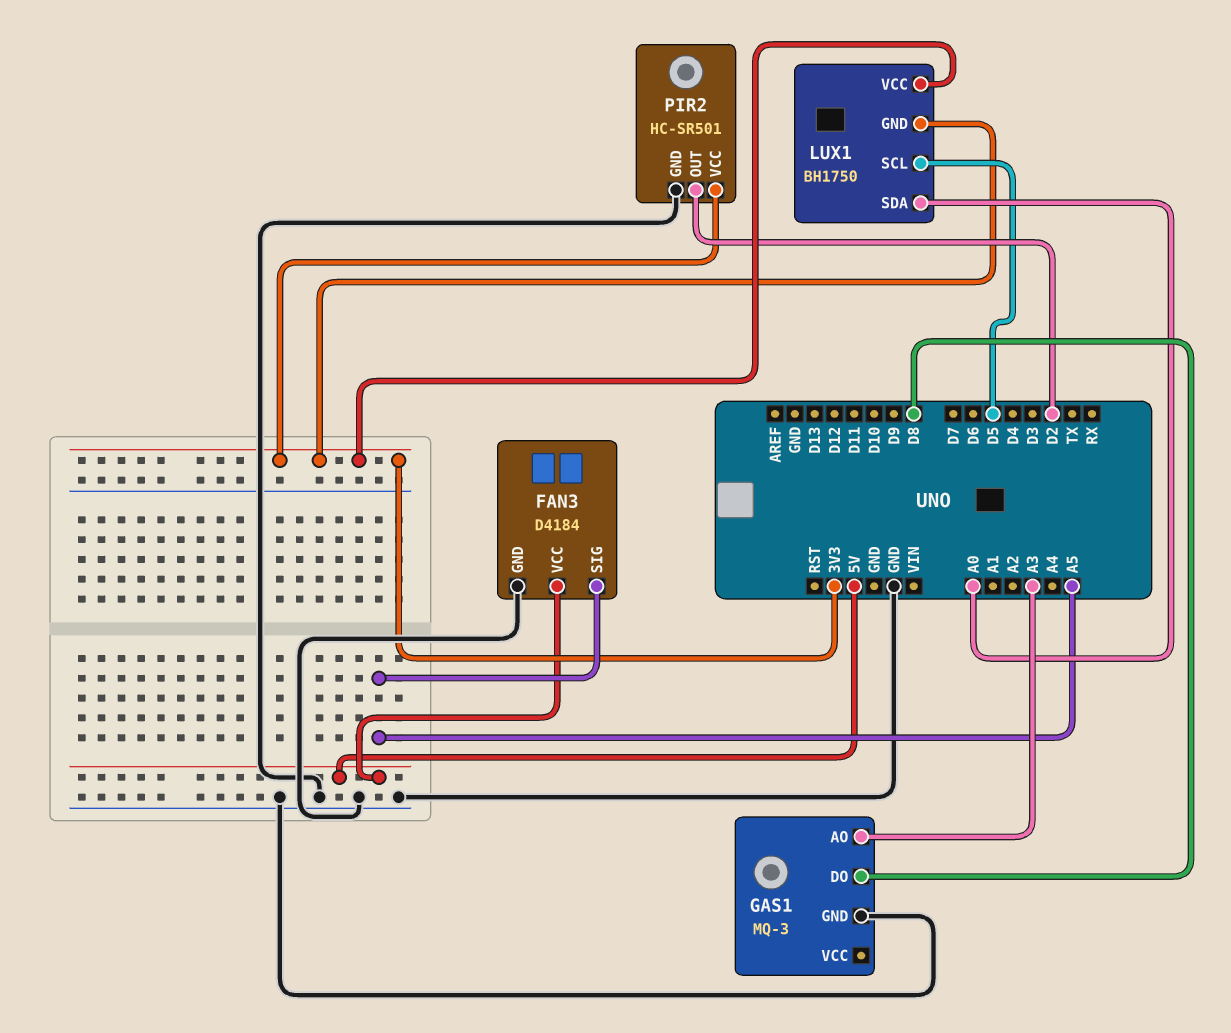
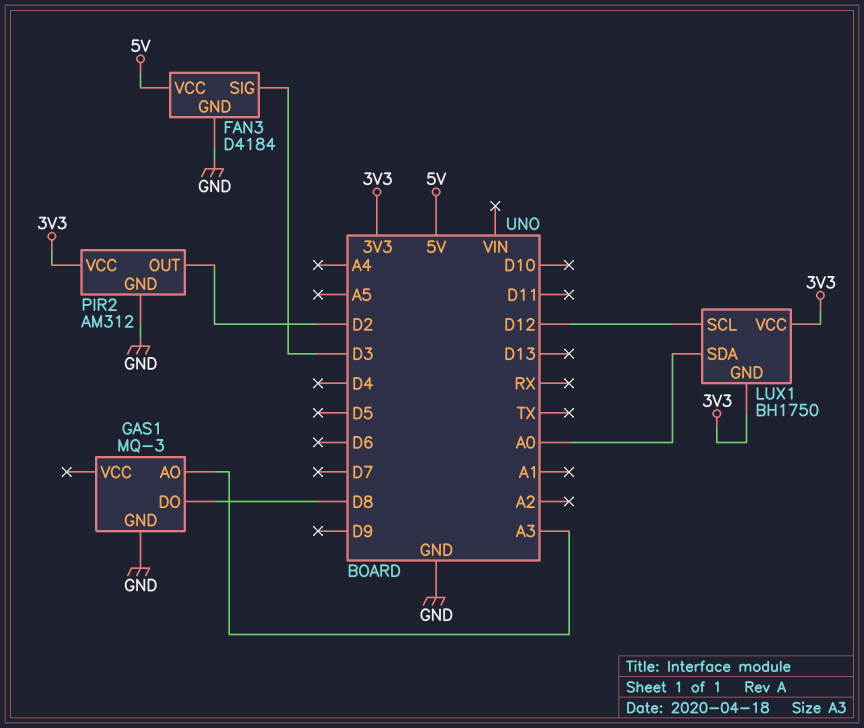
FAN3 pin SIG: A5 -> D3
LUX1 pin SCL: D5 -> D12
PIR2: HC-SR501 -> AM312

